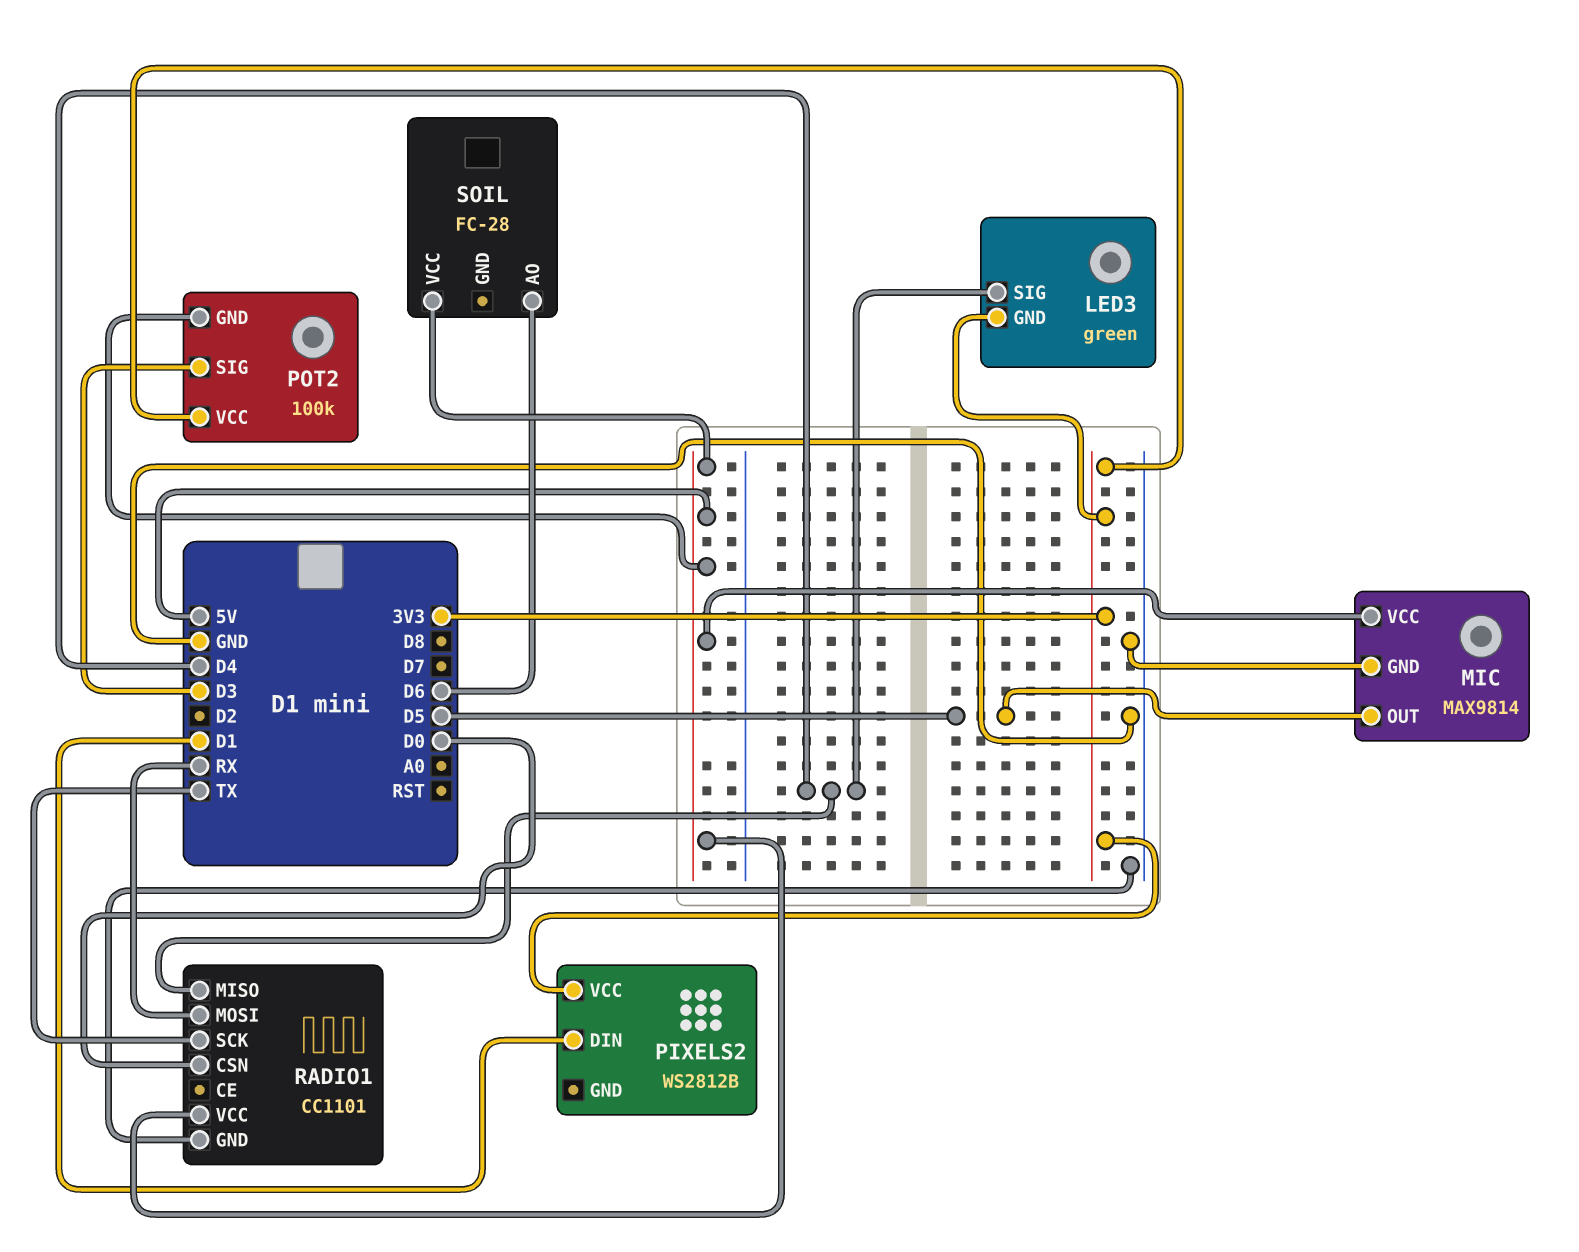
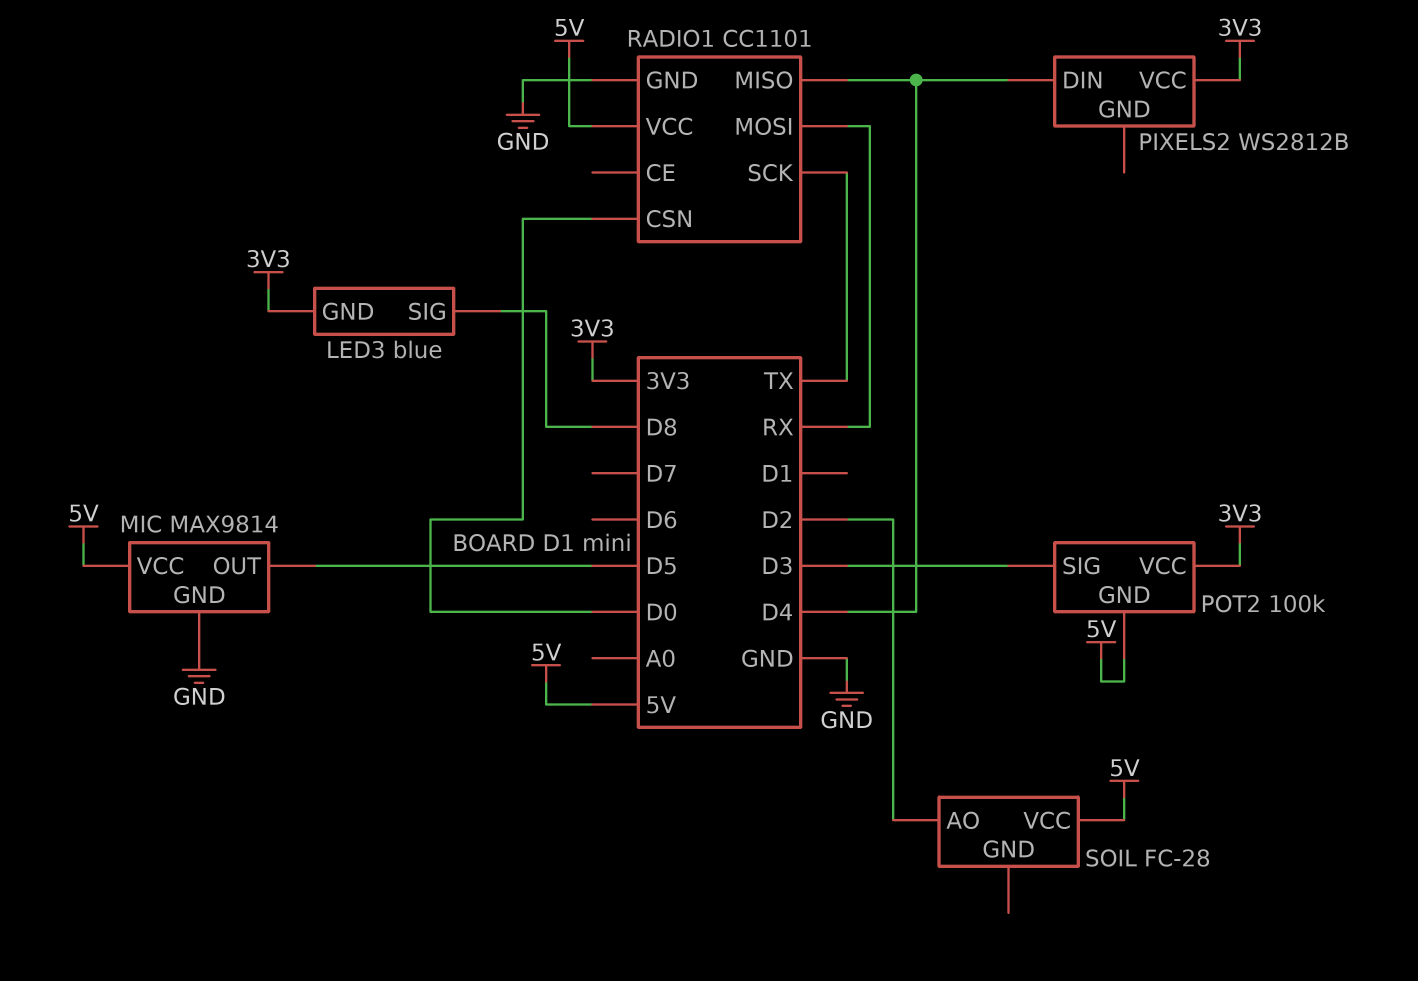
LED3: green -> blue
LED3 pin SIG: D4 -> D8
PIXELS2 pin DIN: D1 -> D4
SOIL pin AO: D6 -> D2

